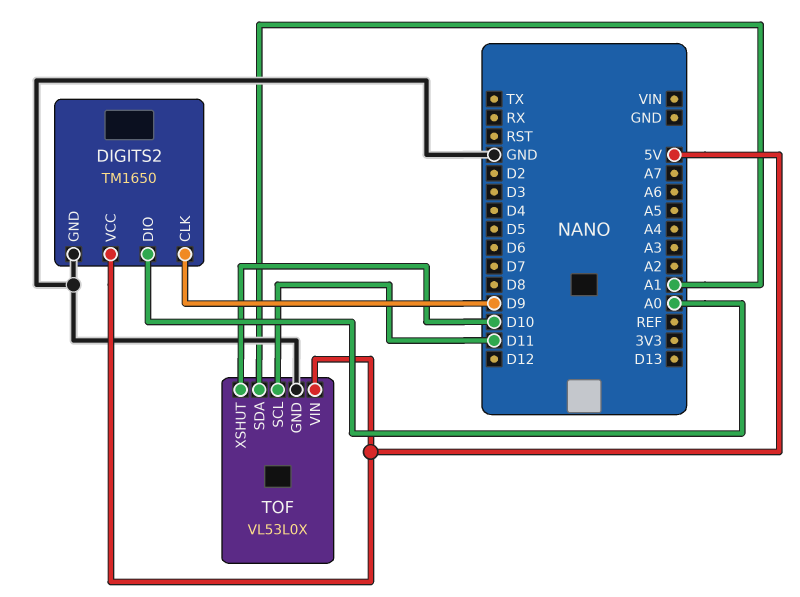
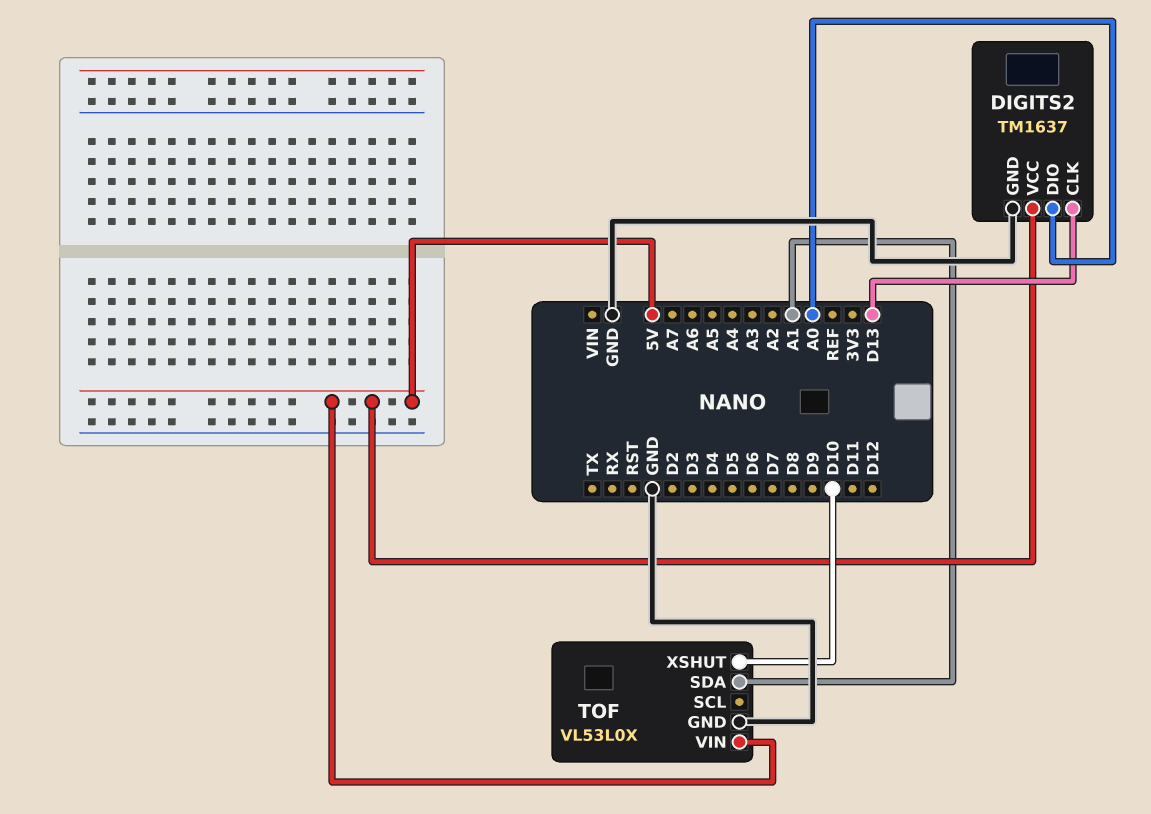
DIGITS2: TM1650 -> TM1637
DIGITS2 pin CLK: D9 -> D13
TOF pin SCL: D11 -> none

